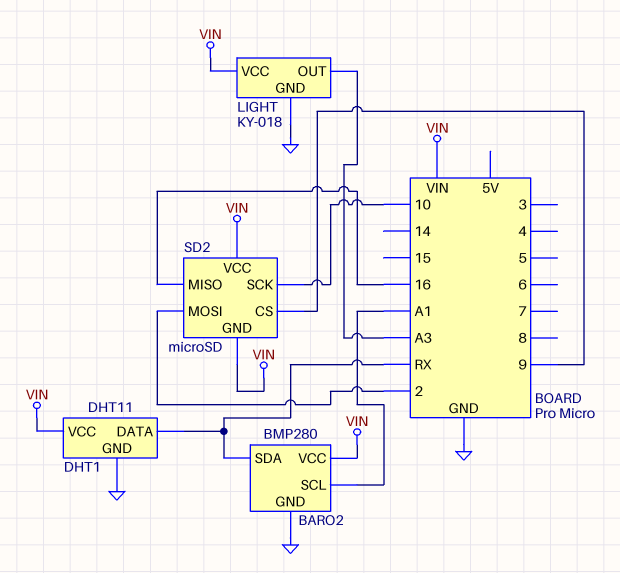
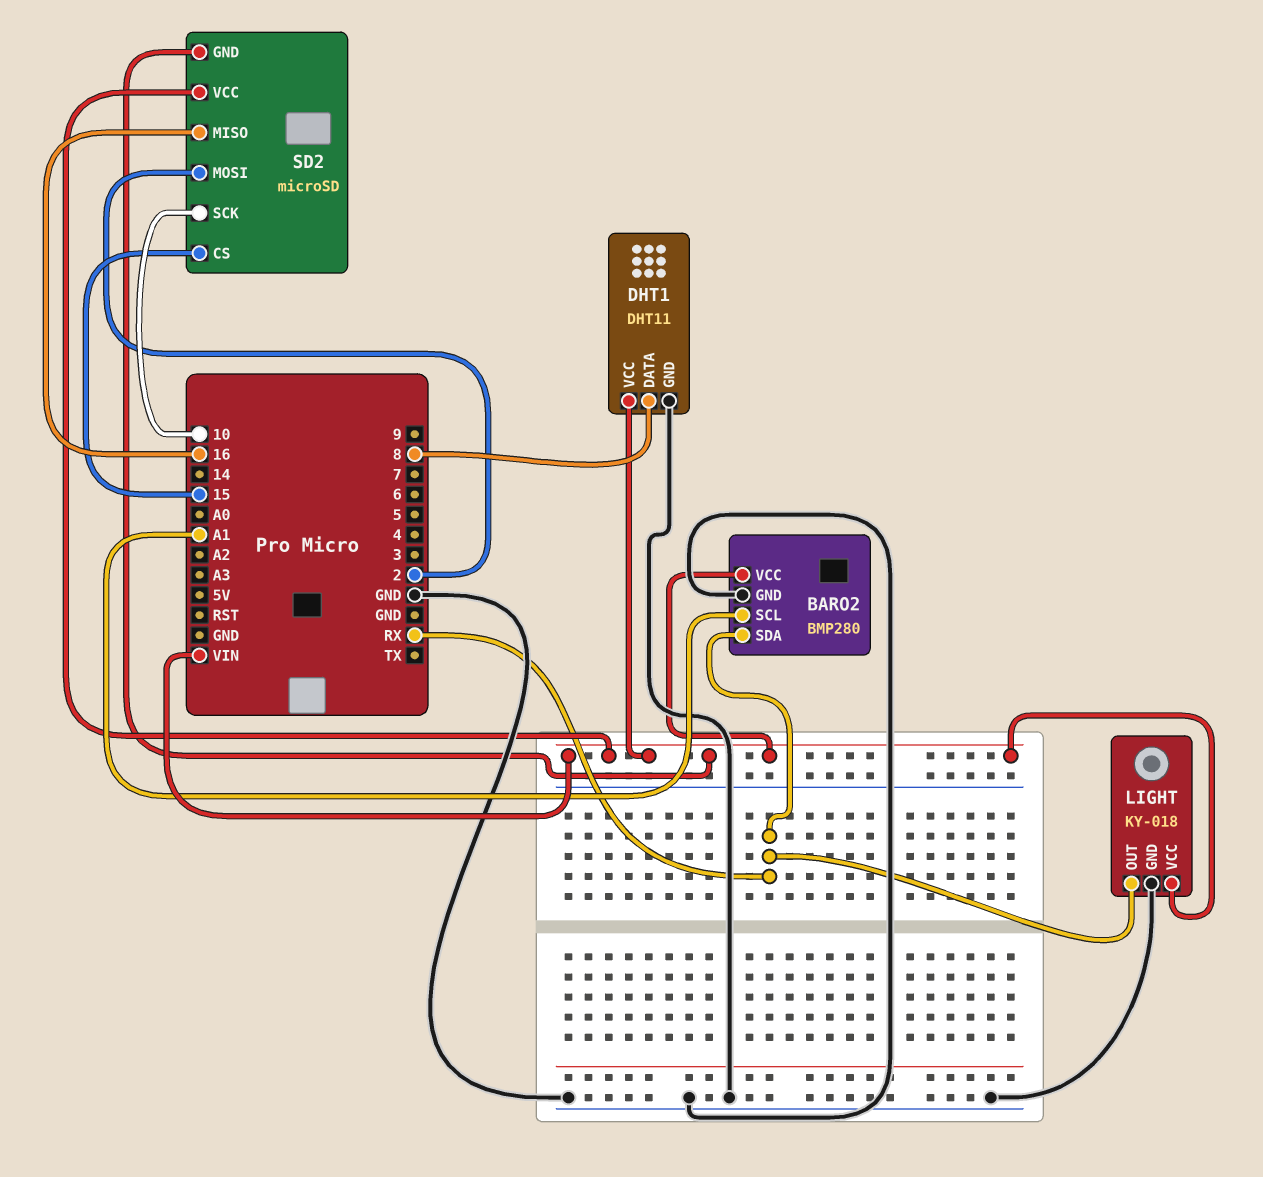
DHT1 pin DATA: RX -> 8
LIGHT pin OUT: A3 -> RX
SD2 pin CS: 9 -> 15

